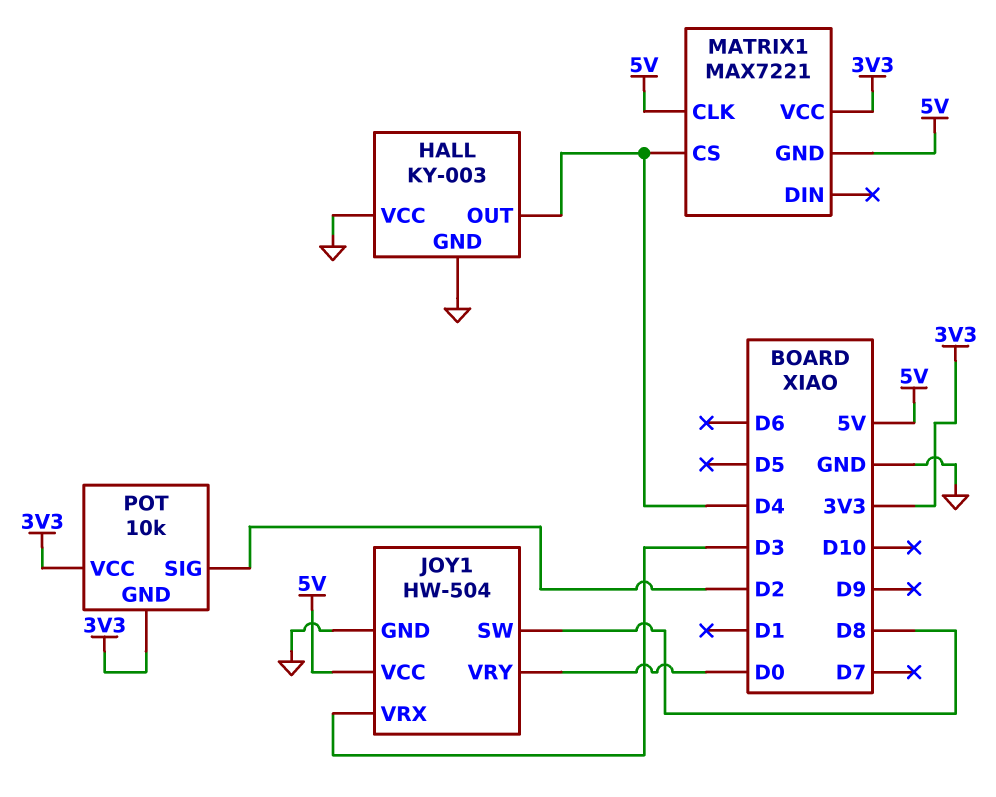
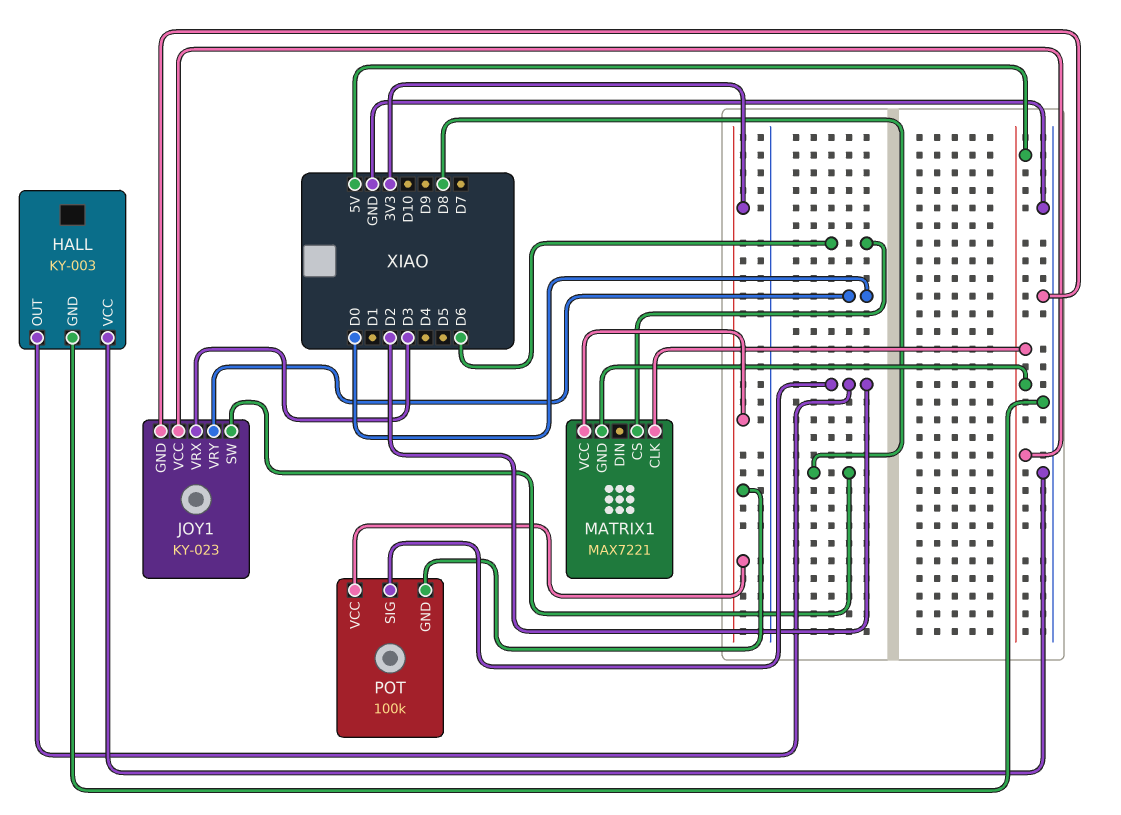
HALL pin OUT: D4 -> D2
JOY1: HW-504 -> KY-023
MATRIX1 pin CS: D4 -> D6
POT: 10k -> 100k

